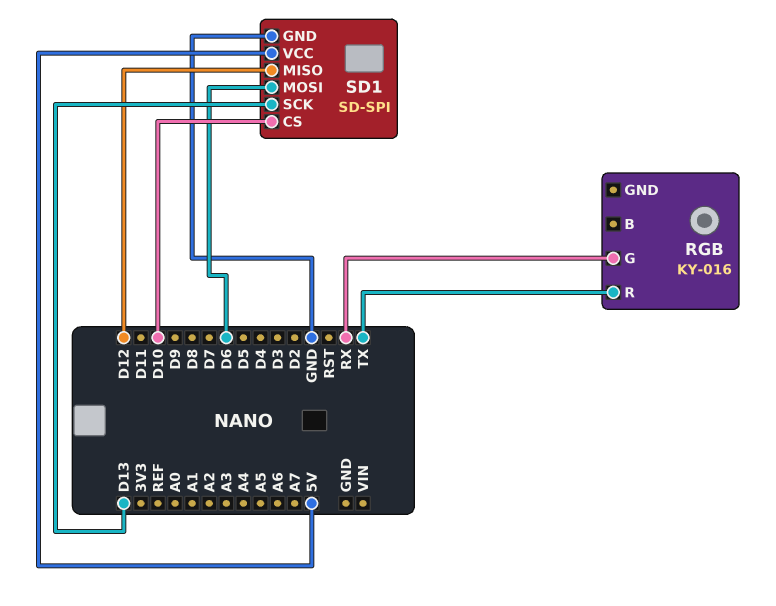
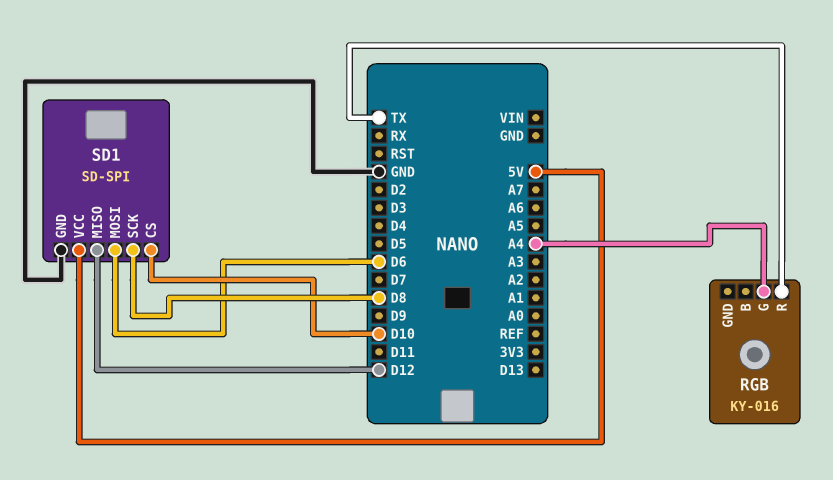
RGB pin G: RX -> A4
SD1 pin SCK: D13 -> D8

